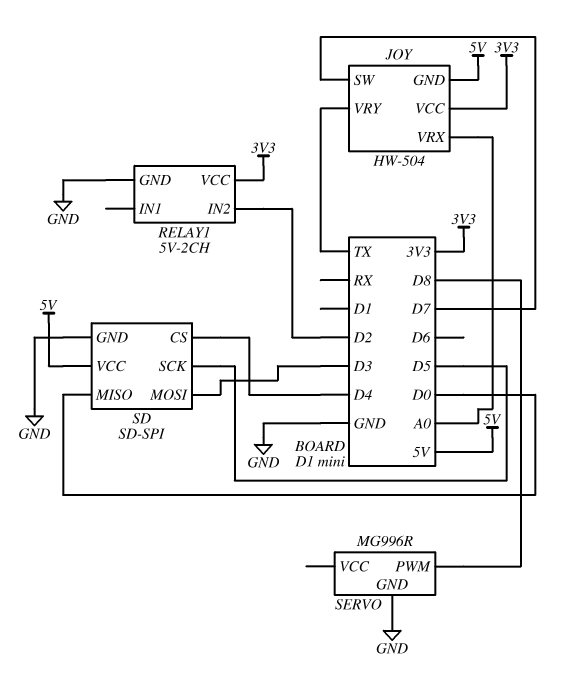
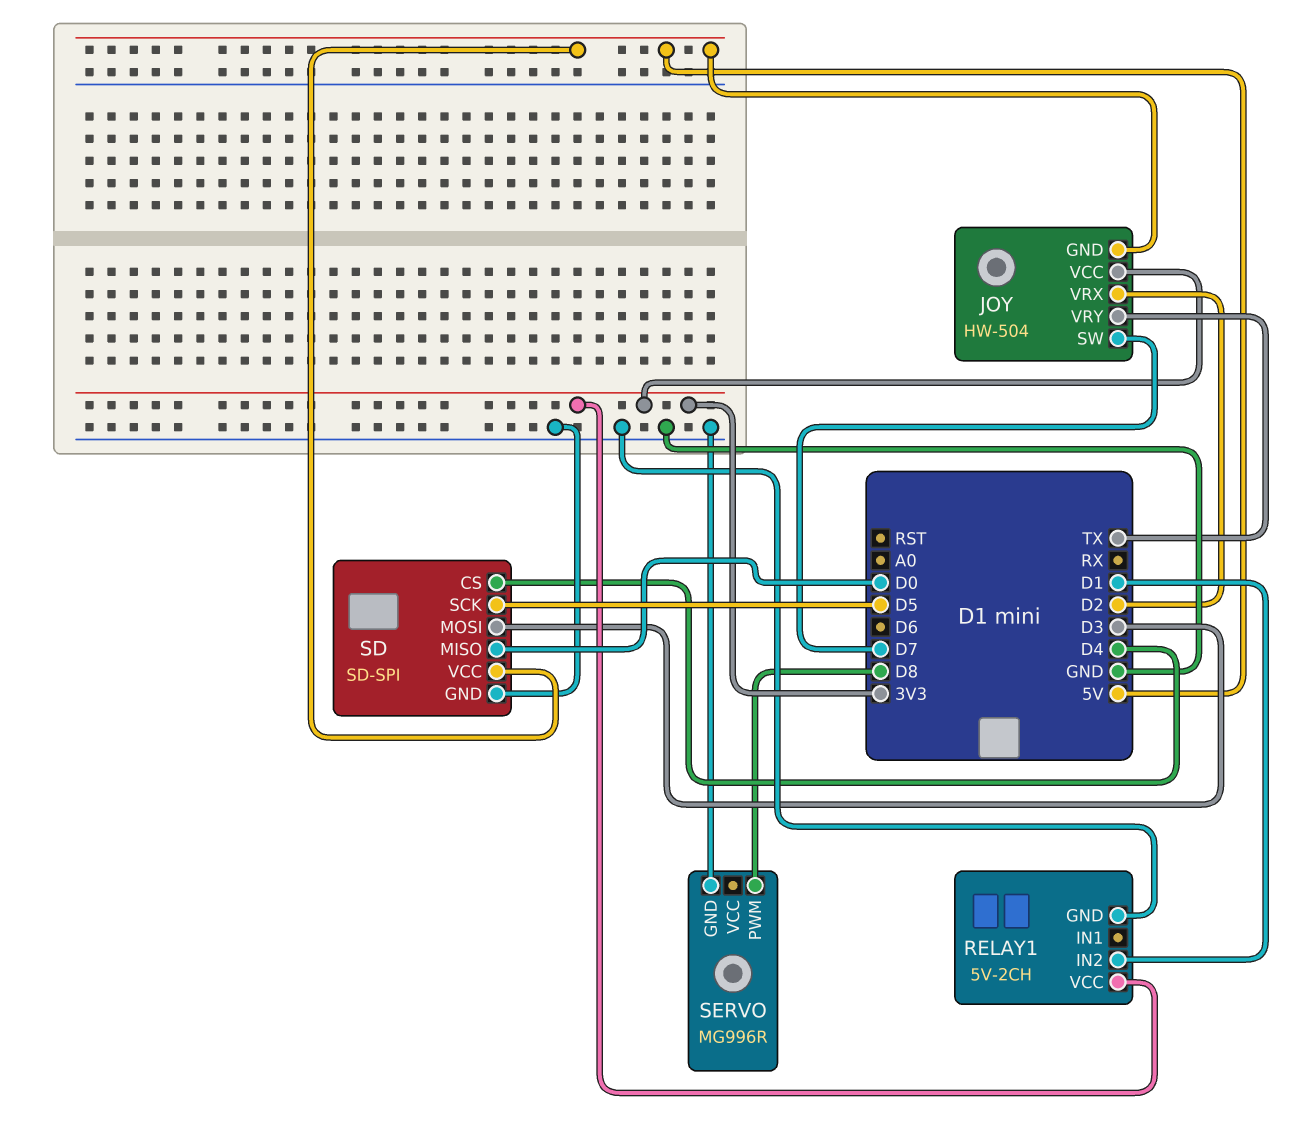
JOY pin VRX: A0 -> D2
RELAY1 pin IN2: D2 -> D1

